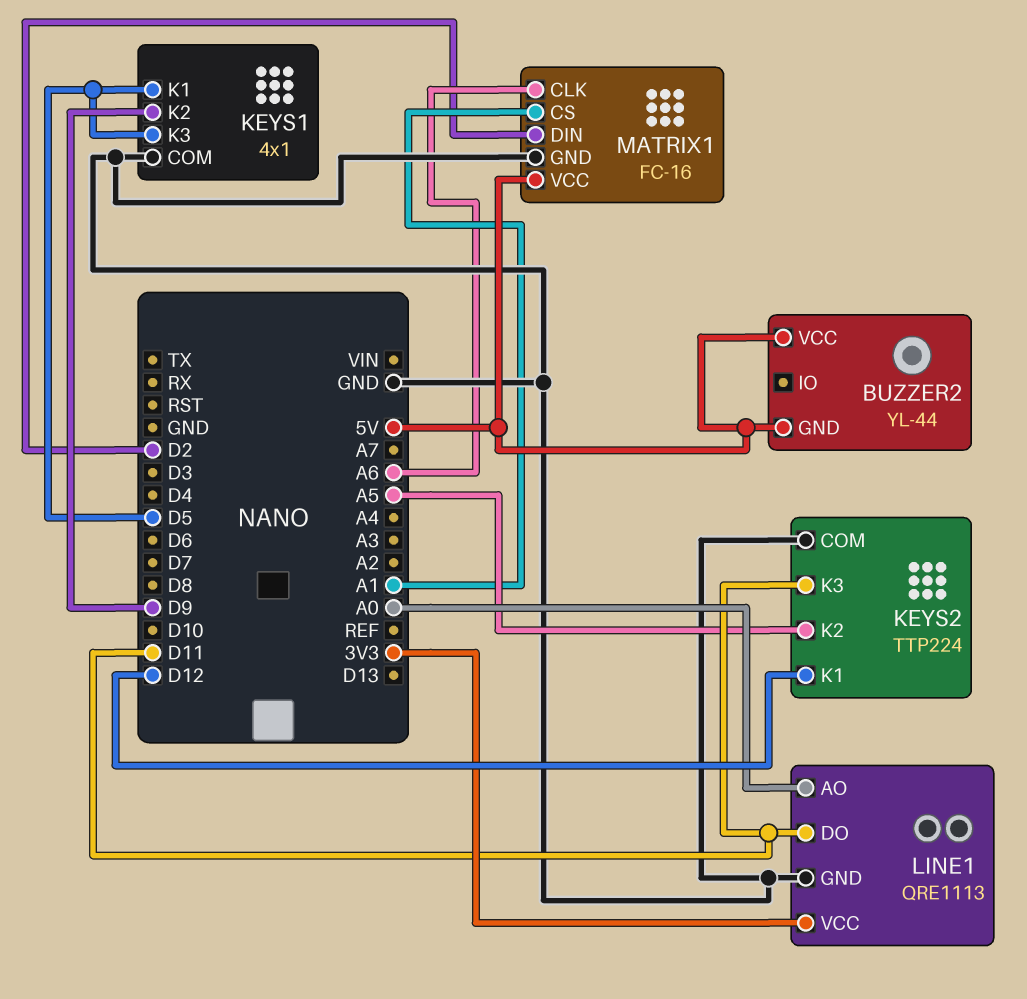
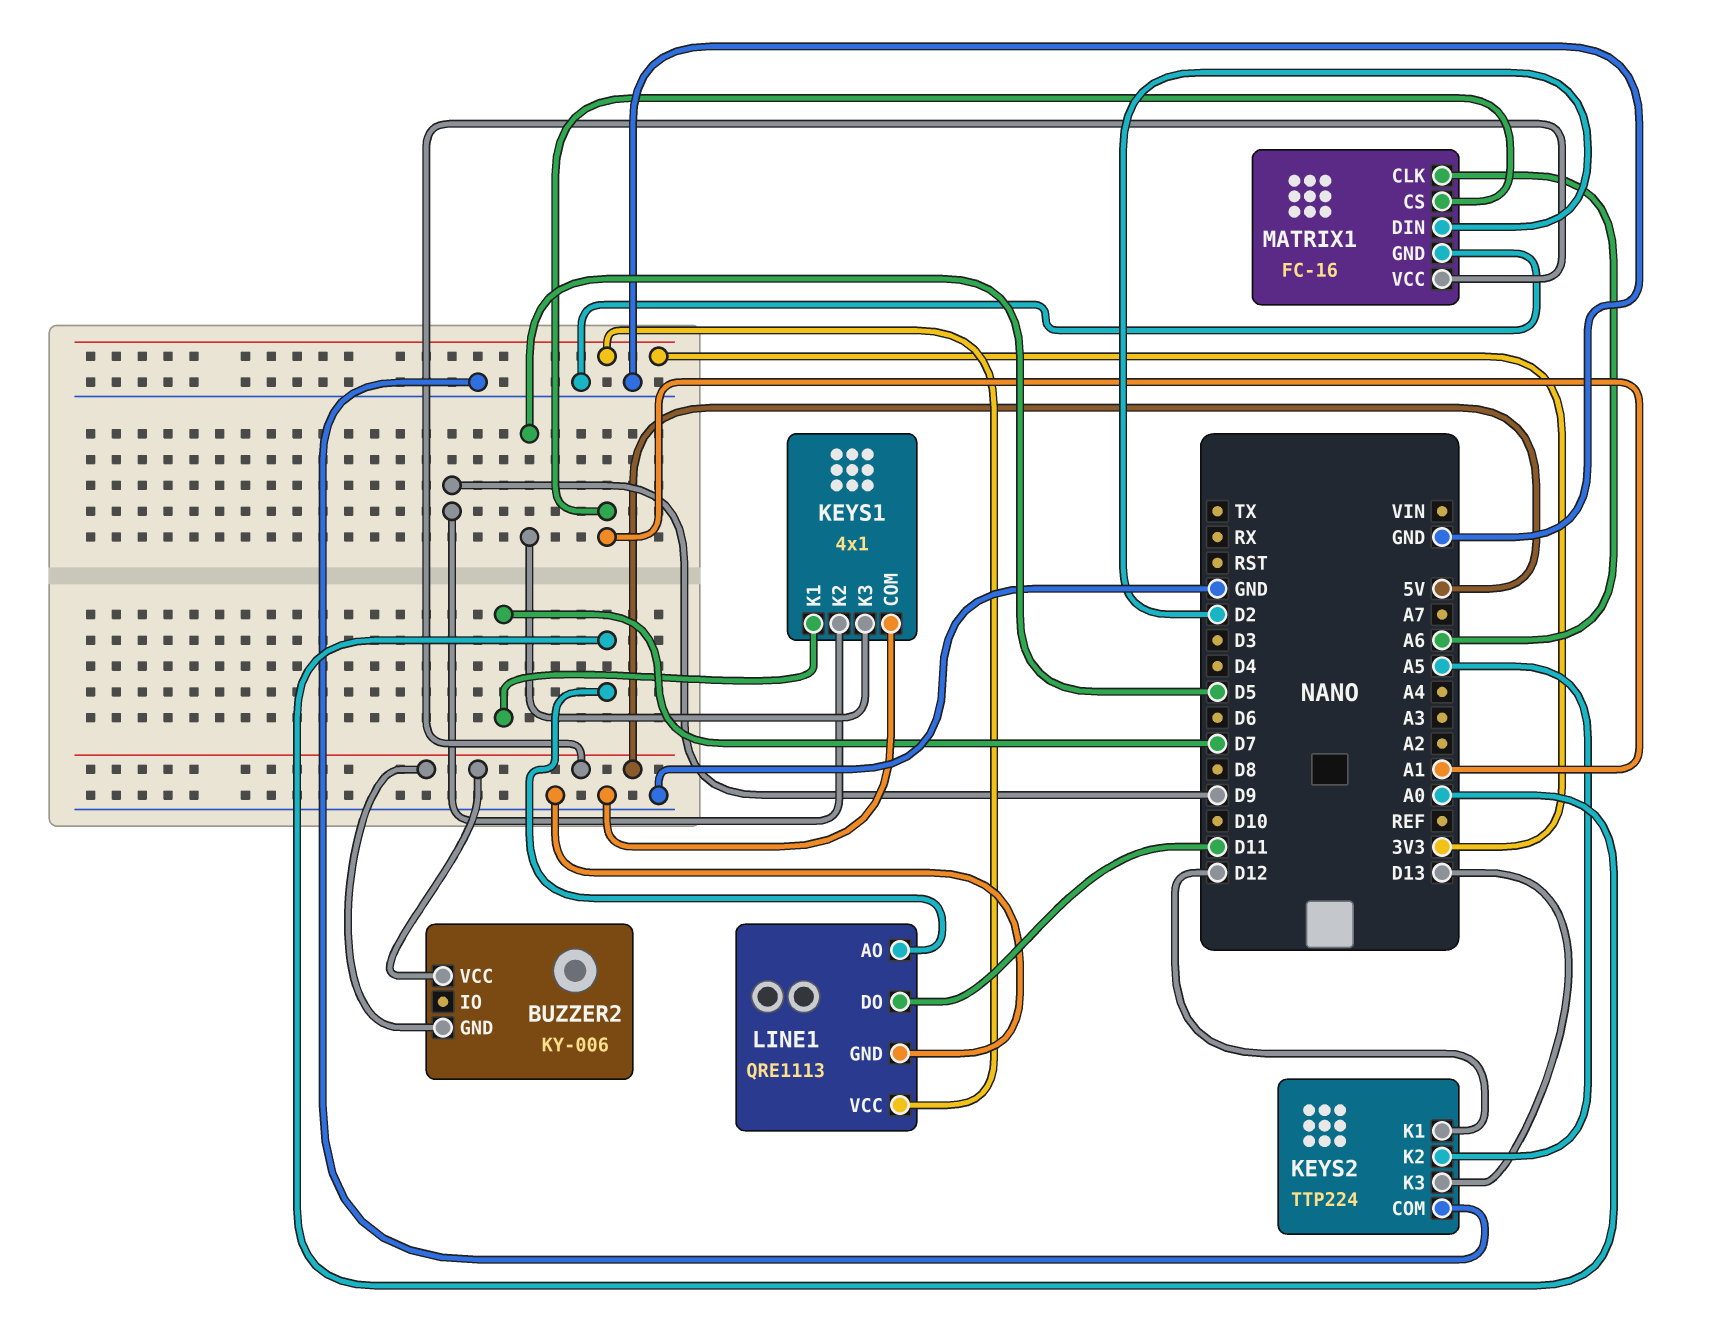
BUZZER2: YL-44 -> KY-006
KEYS1 pin K1: D5 -> D7
KEYS2 pin K3: D11 -> D13

